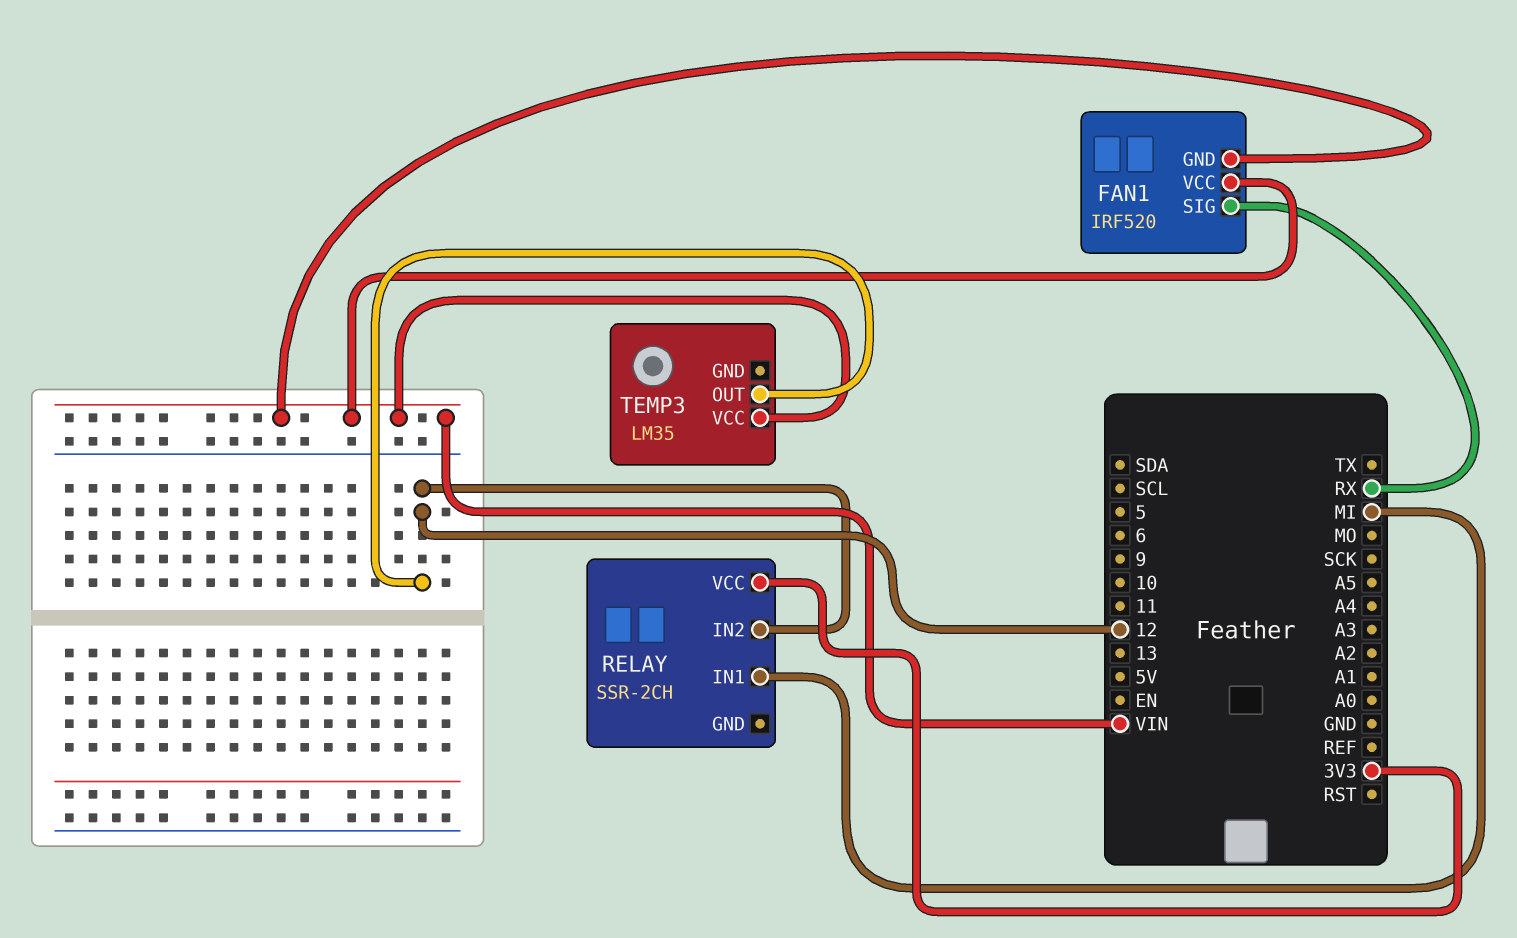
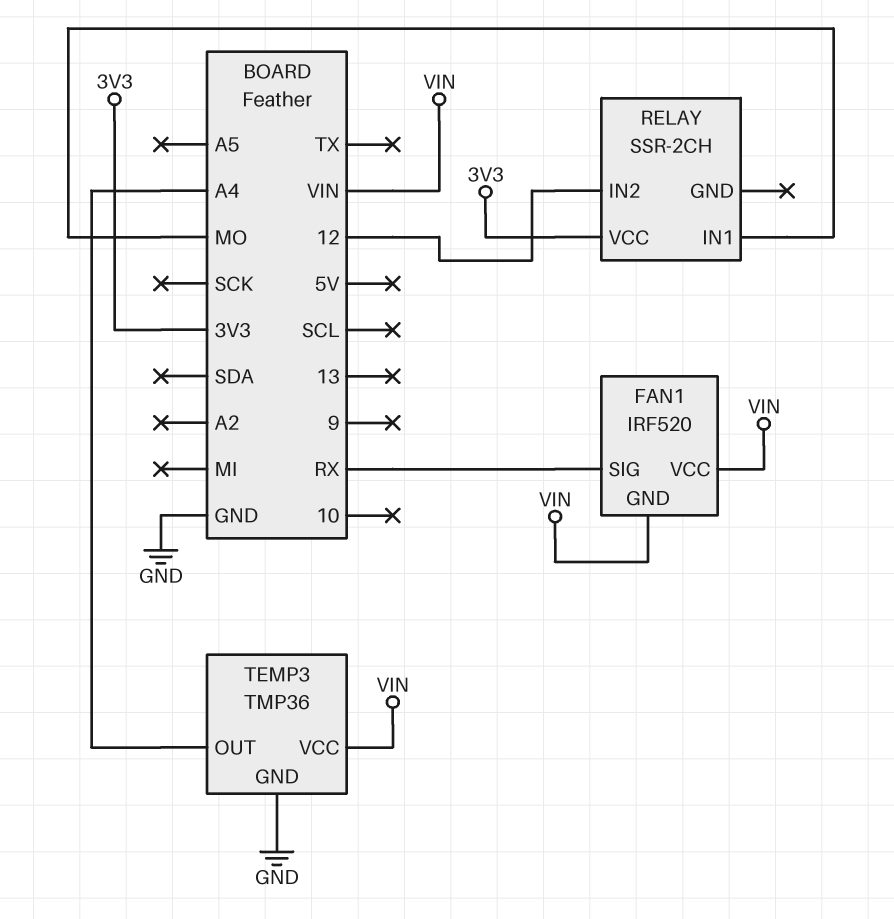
RELAY pin IN1: MI -> MO
TEMP3: LM35 -> TMP36
TEMP3 pin GND: none -> GND
TEMP3 pin OUT: 12 -> A4

